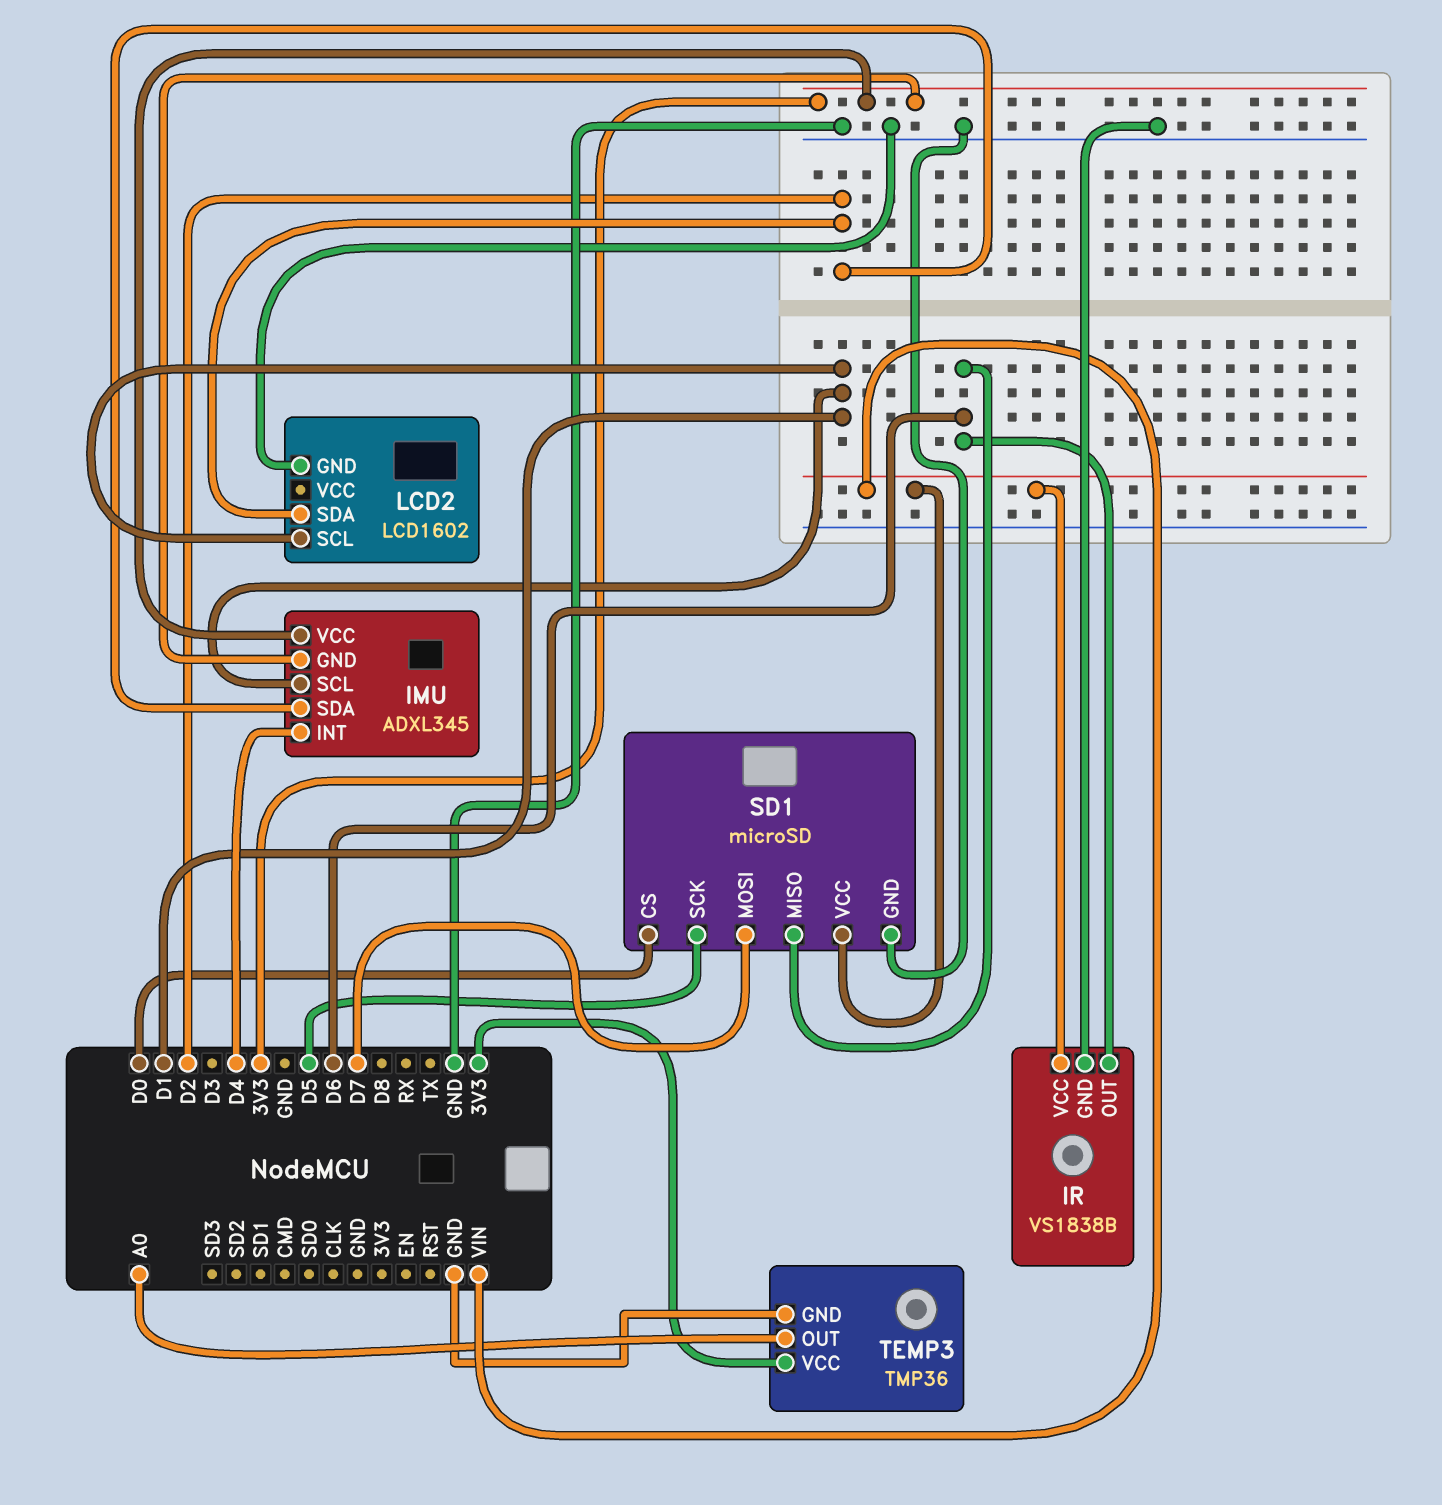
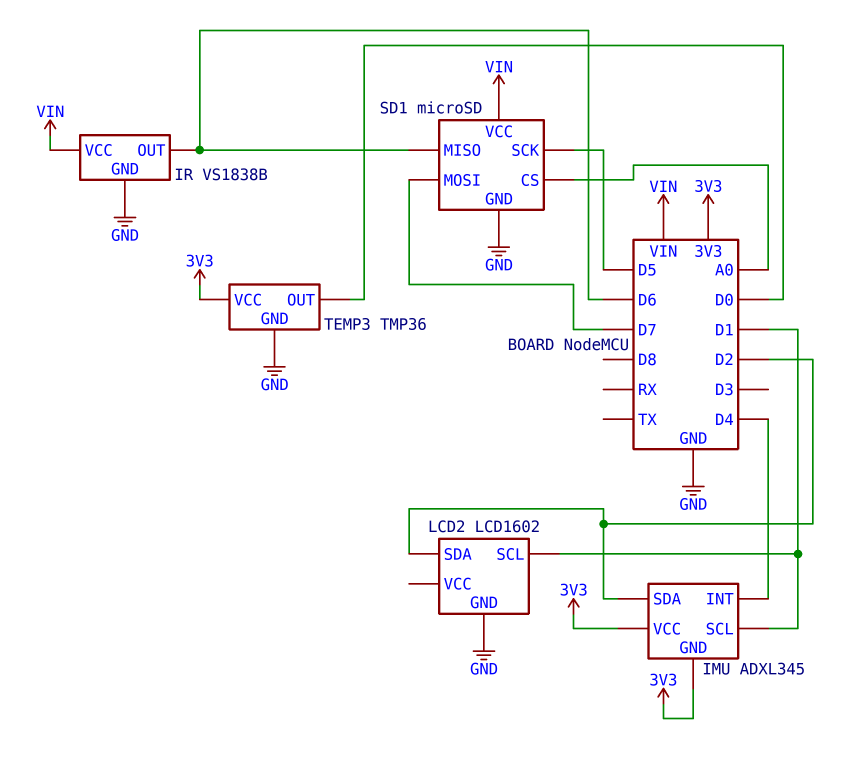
SD1 pin CS: D0 -> A0
TEMP3 pin OUT: A0 -> D0

